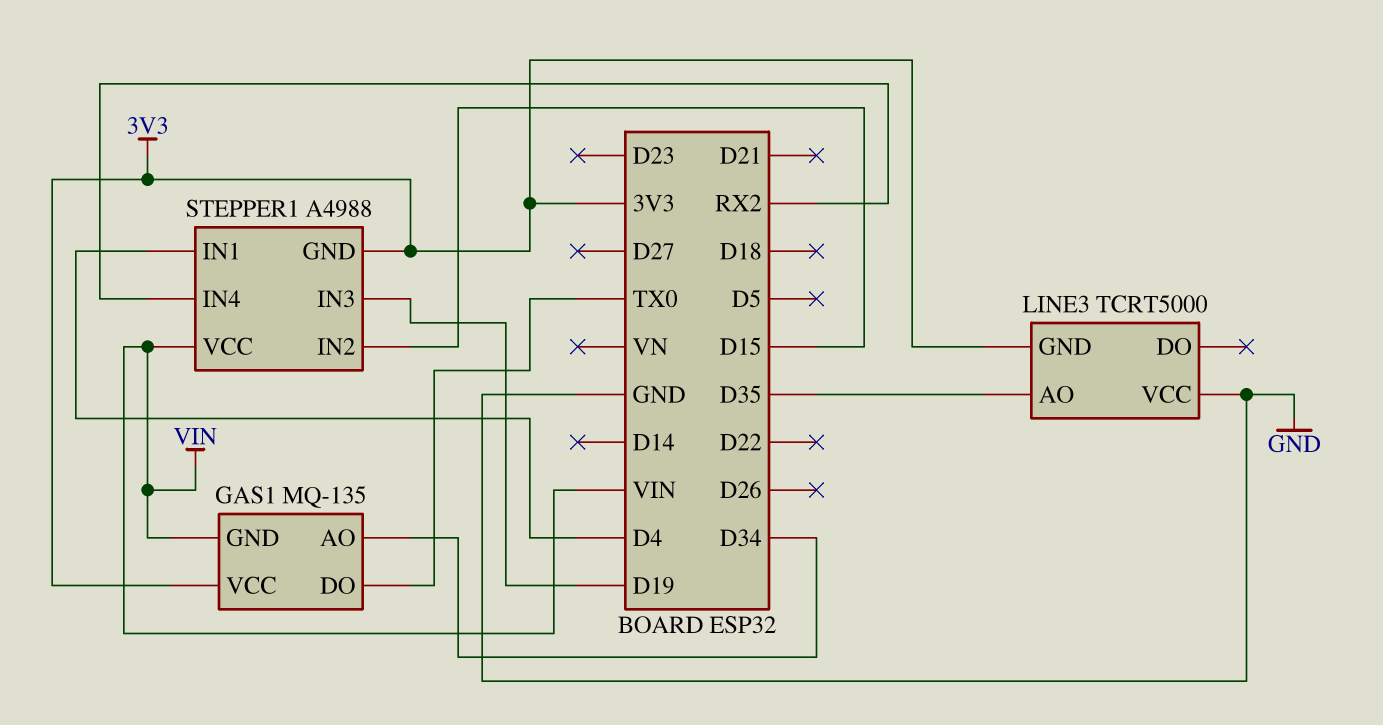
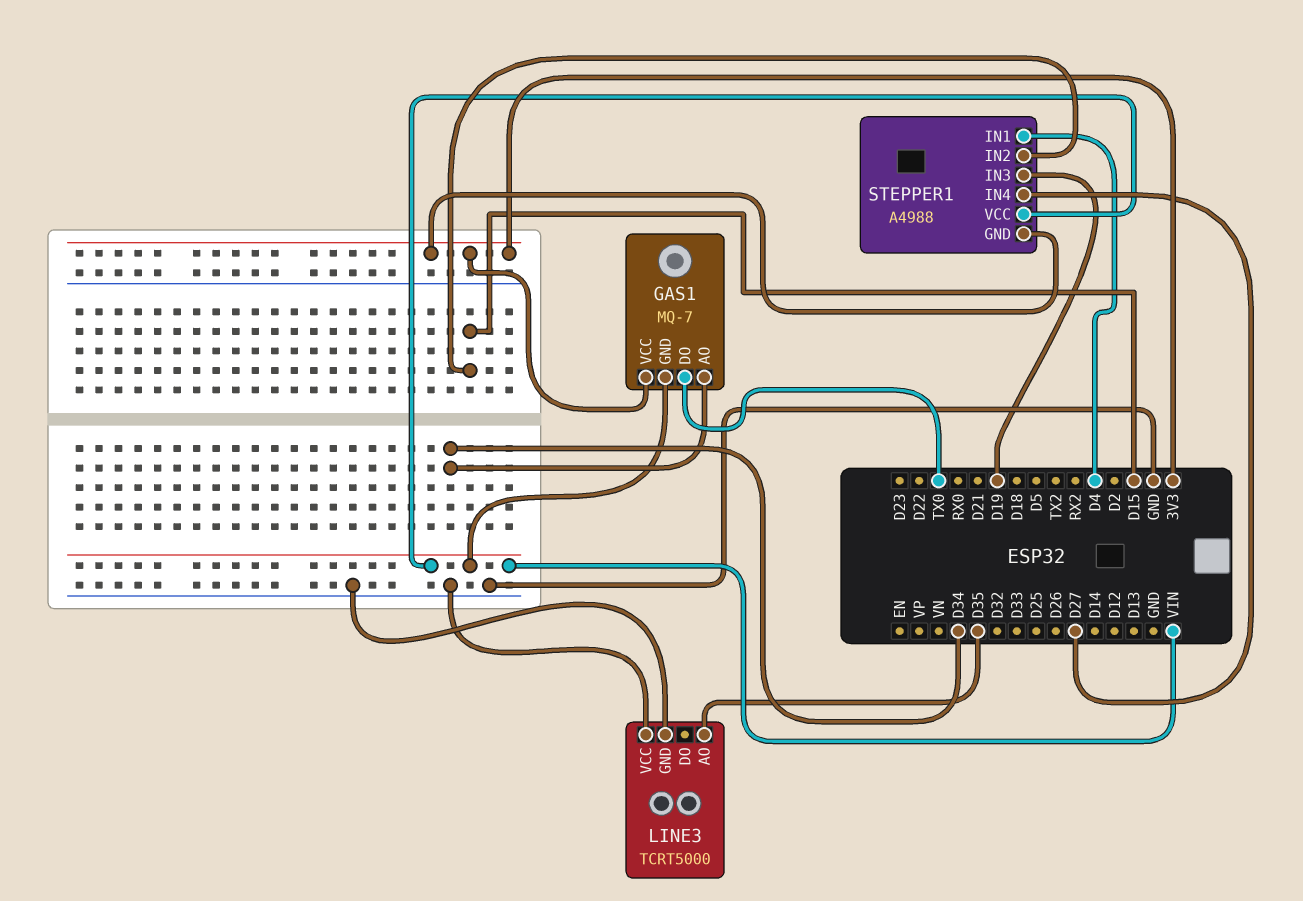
GAS1: MQ-135 -> MQ-7
LINE3 pin GND: 3V3 -> GND
STEPPER1 pin IN4: RX2 -> D27

